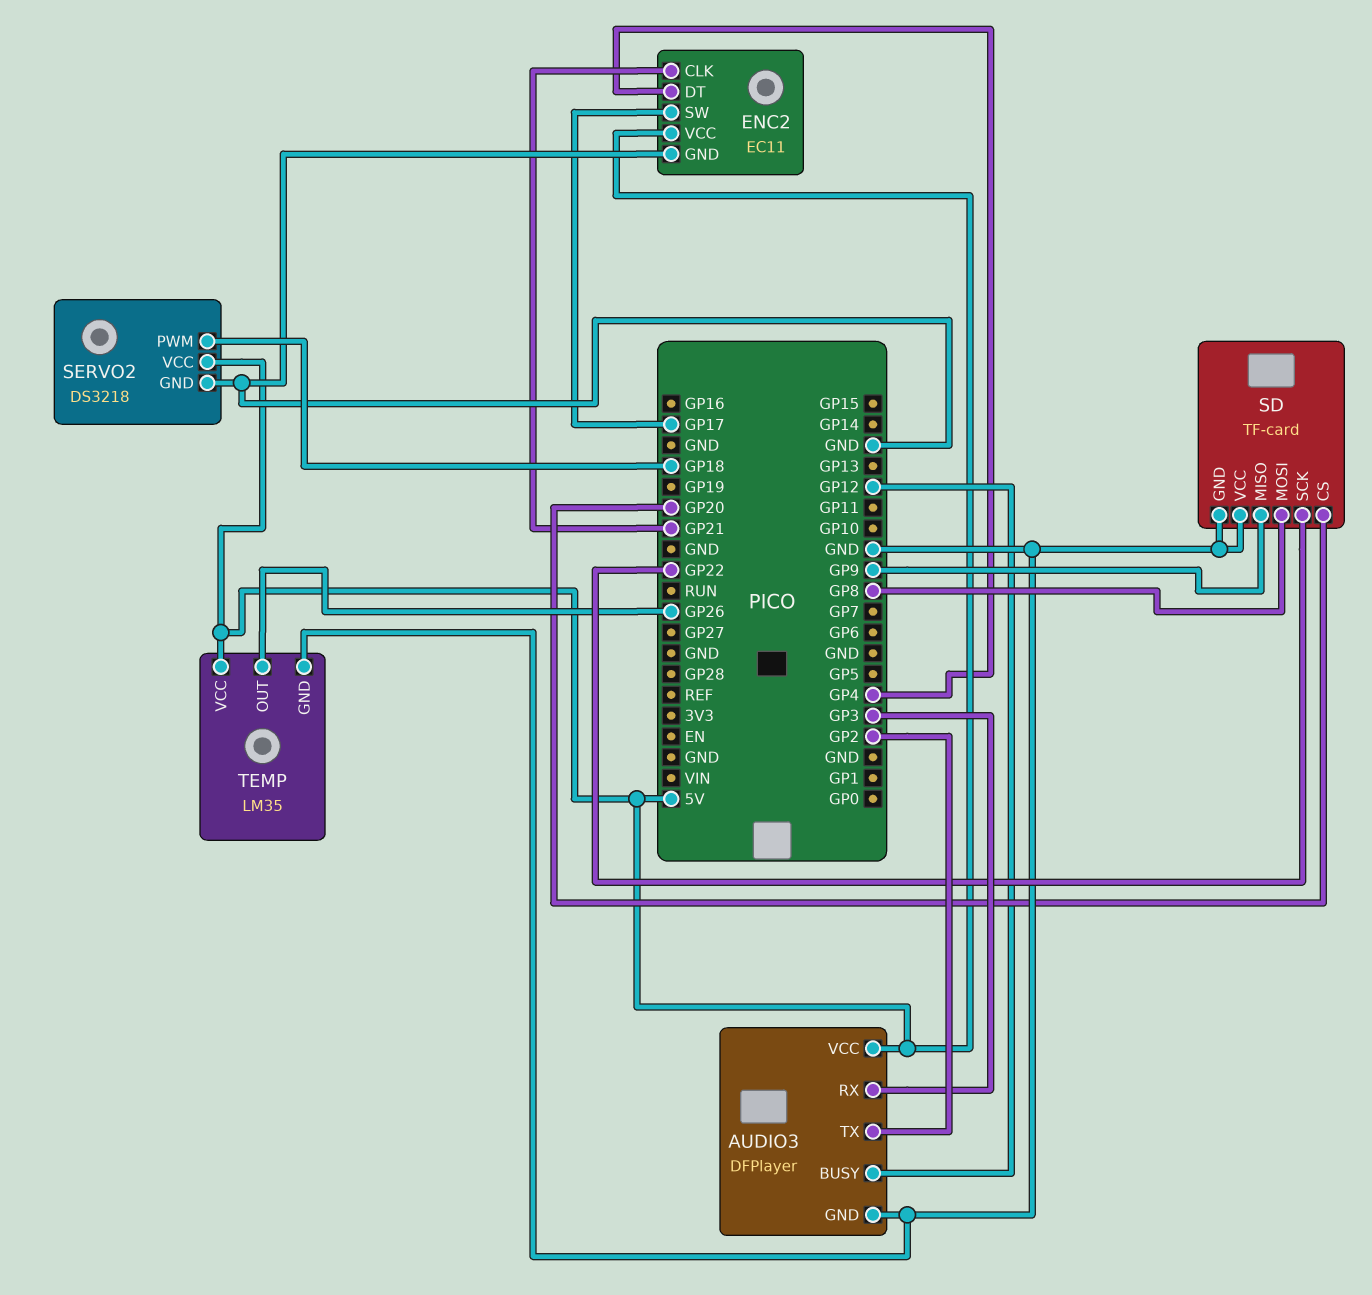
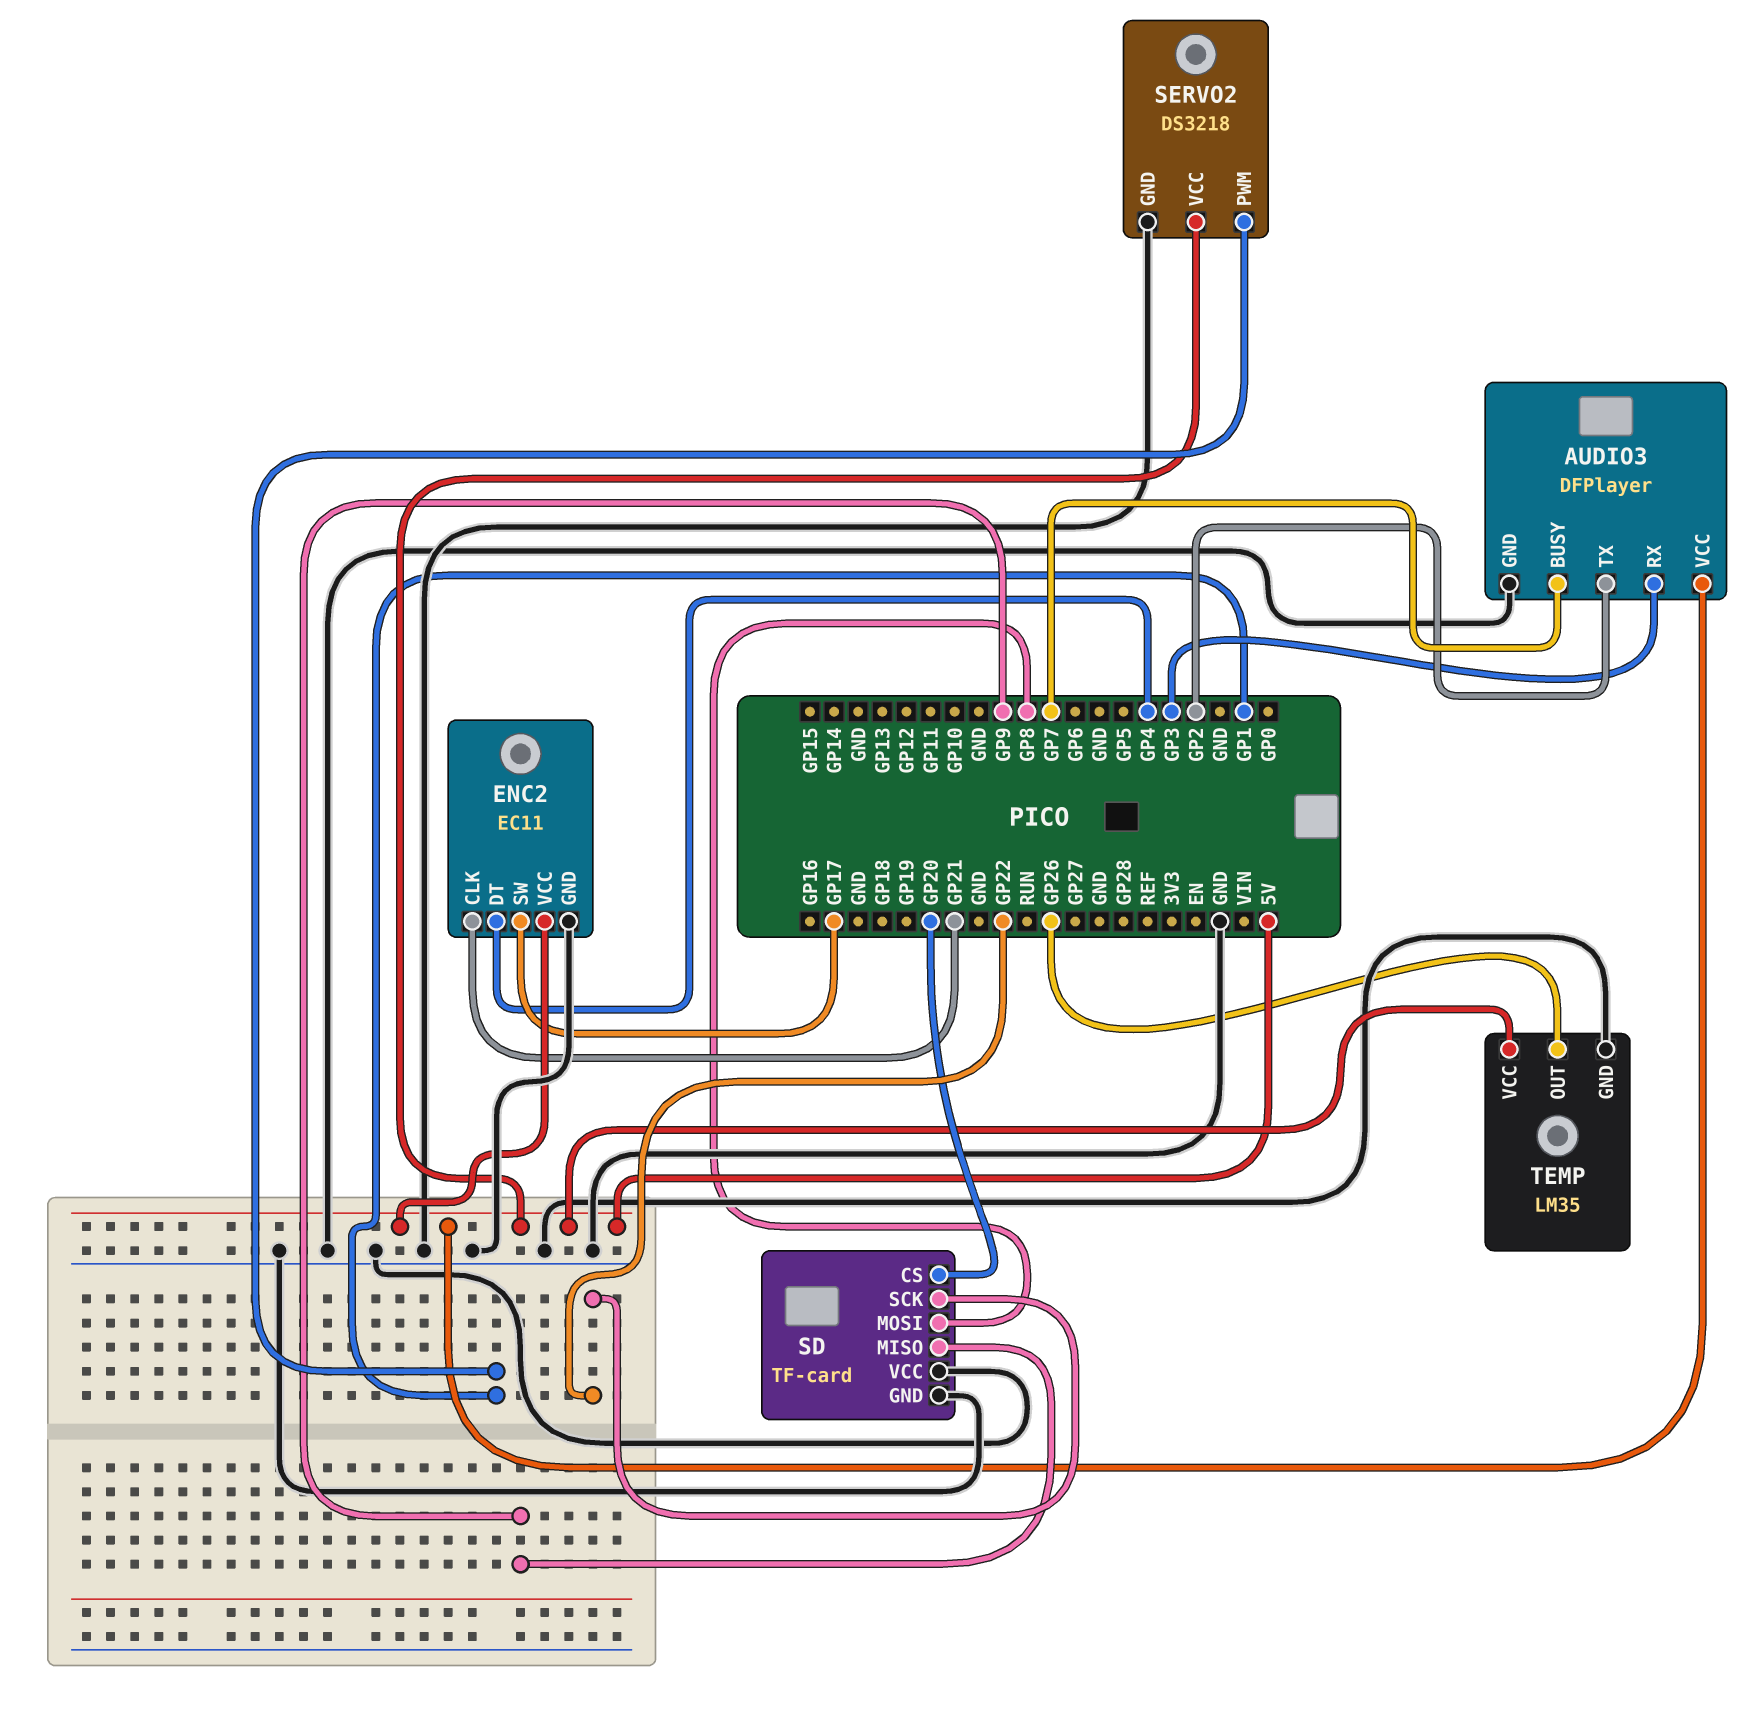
AUDIO3 pin BUSY: GP12 -> GP7
SERVO2 pin PWM: GP18 -> GP1

